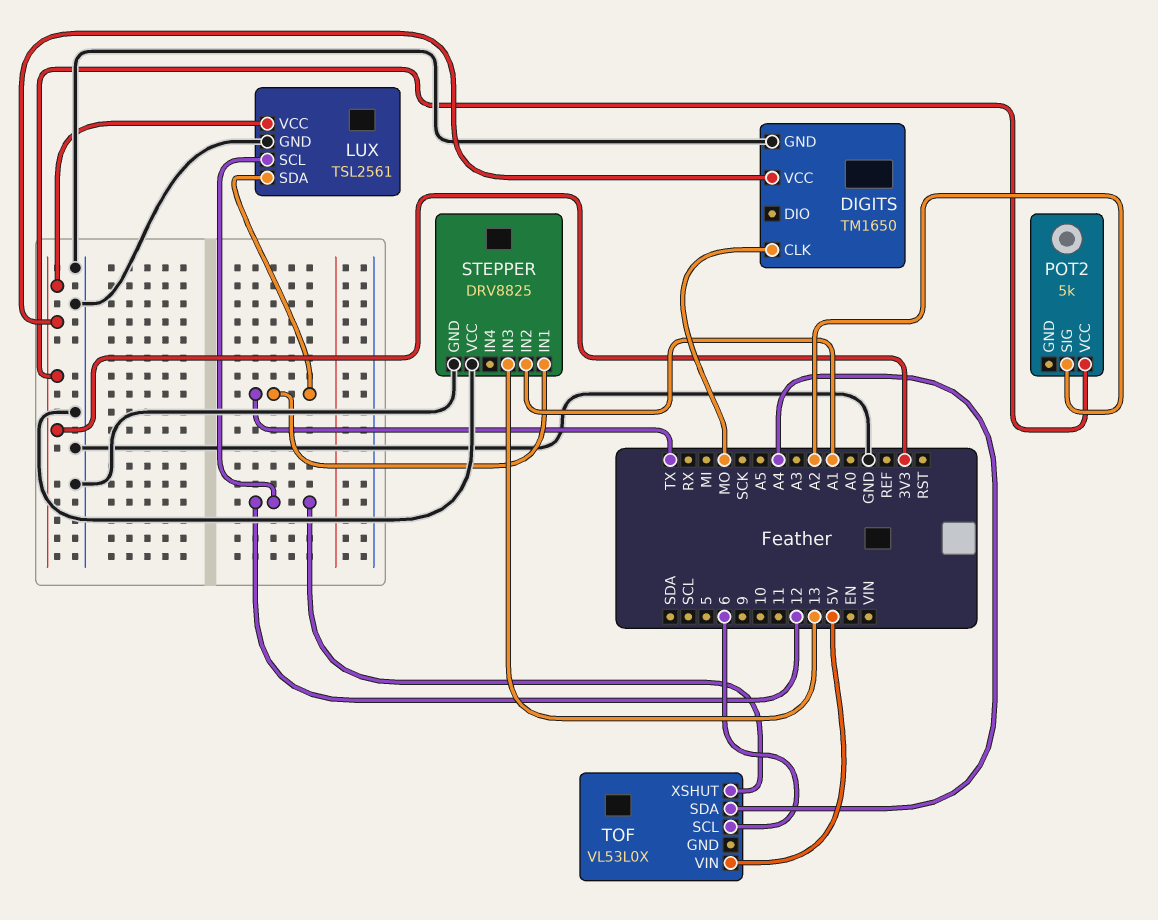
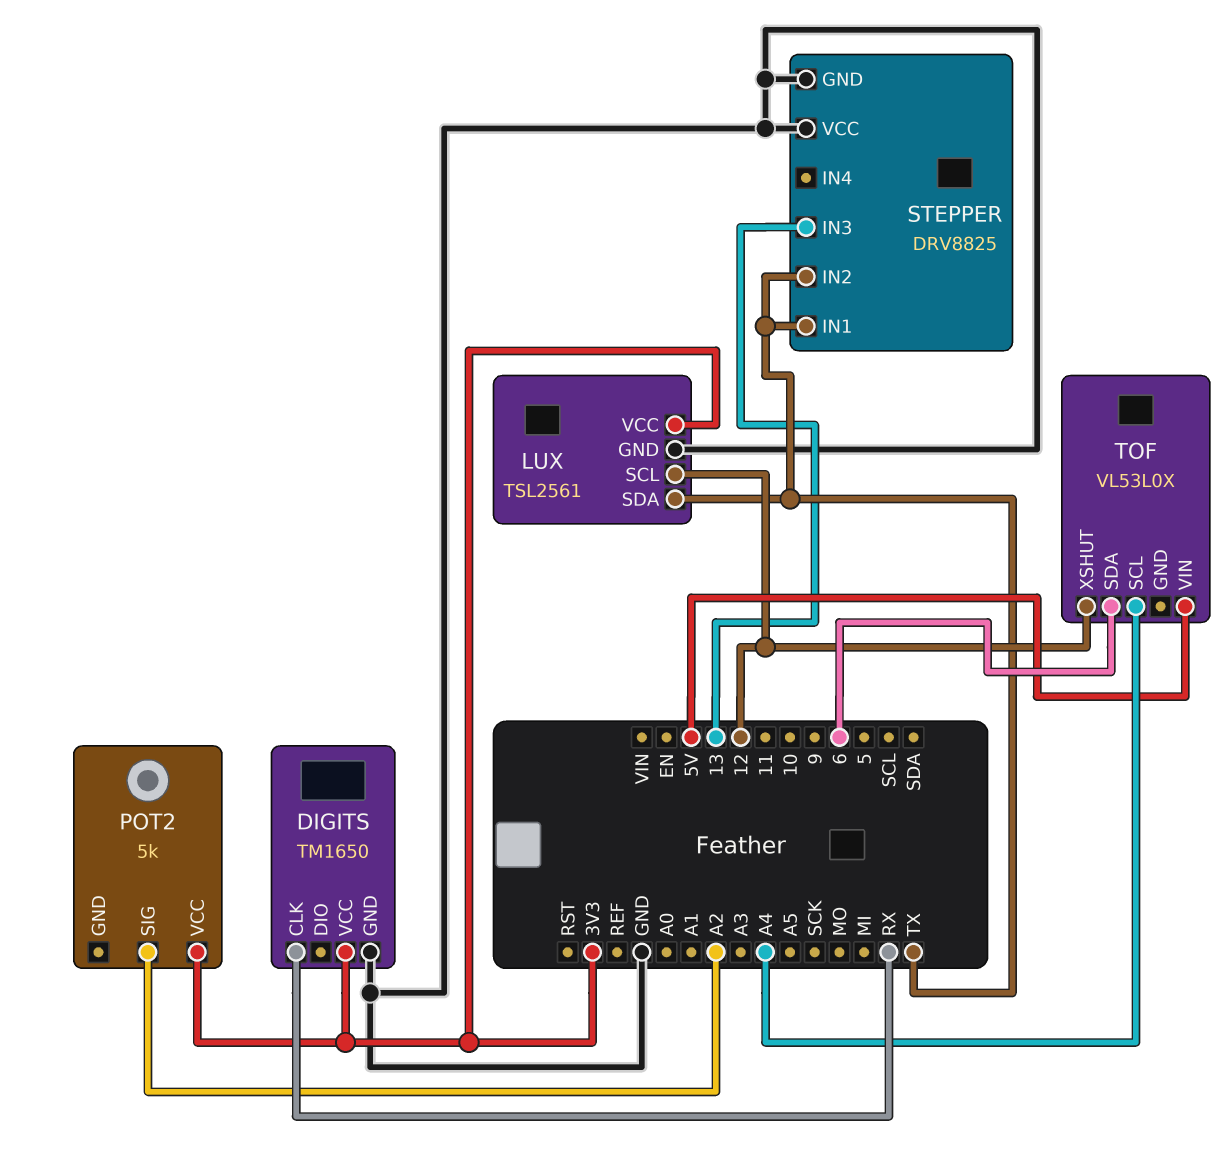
DIGITS pin CLK: MO -> RX
STEPPER pin IN2: A1 -> TX
TOF pin SCL: 6 -> A4
TOF pin SDA: A4 -> 6

